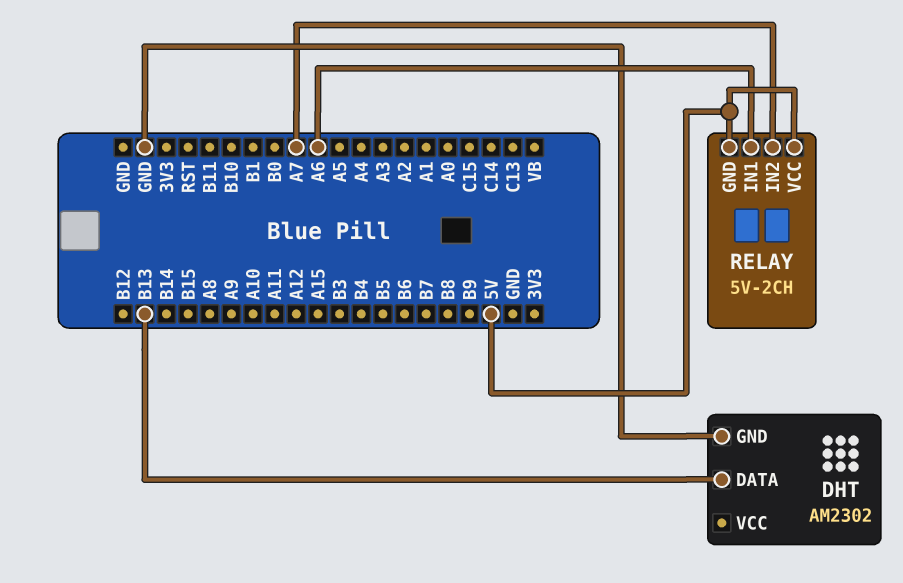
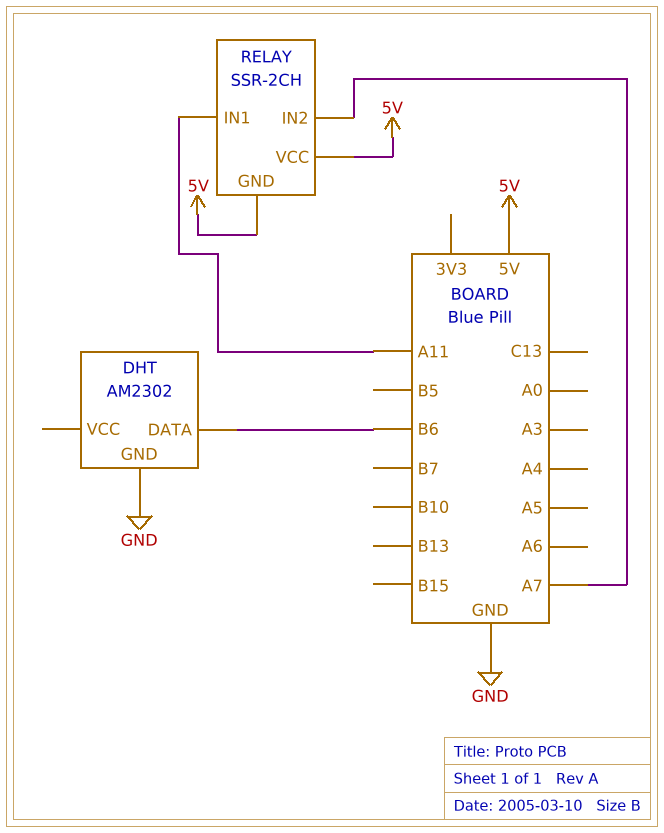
DHT pin DATA: B13 -> B6
RELAY: 5V-2CH -> SSR-2CH
RELAY pin IN1: A6 -> A11

